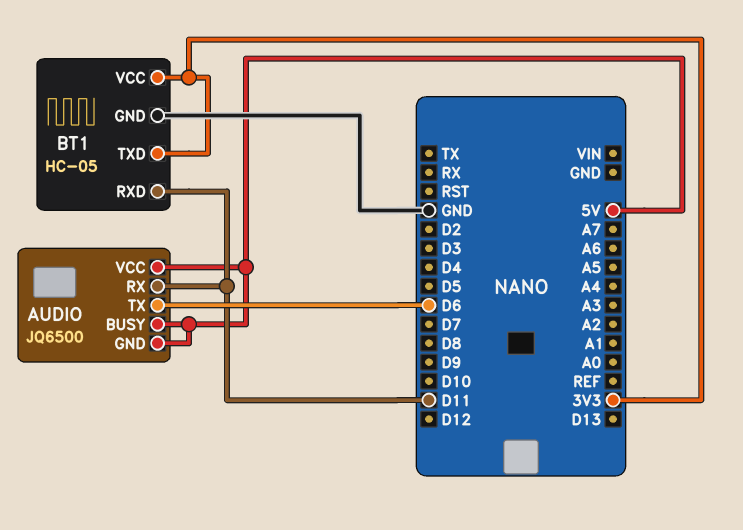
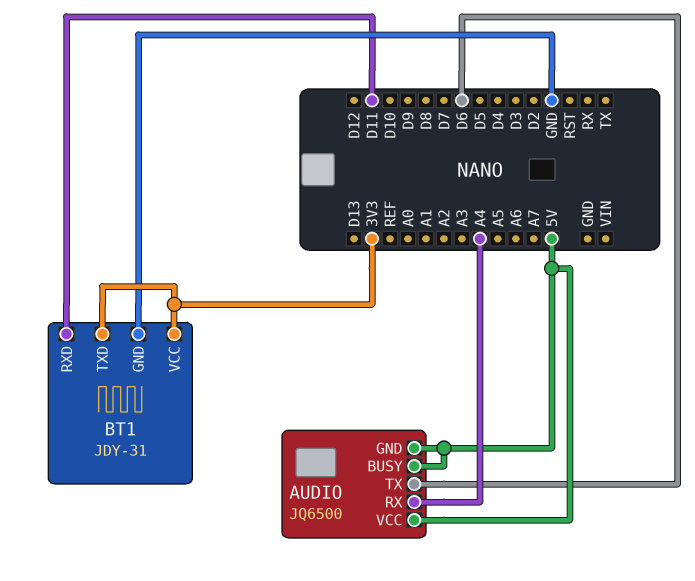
AUDIO pin RX: D11 -> A4
BT1: HC-05 -> JDY-31

